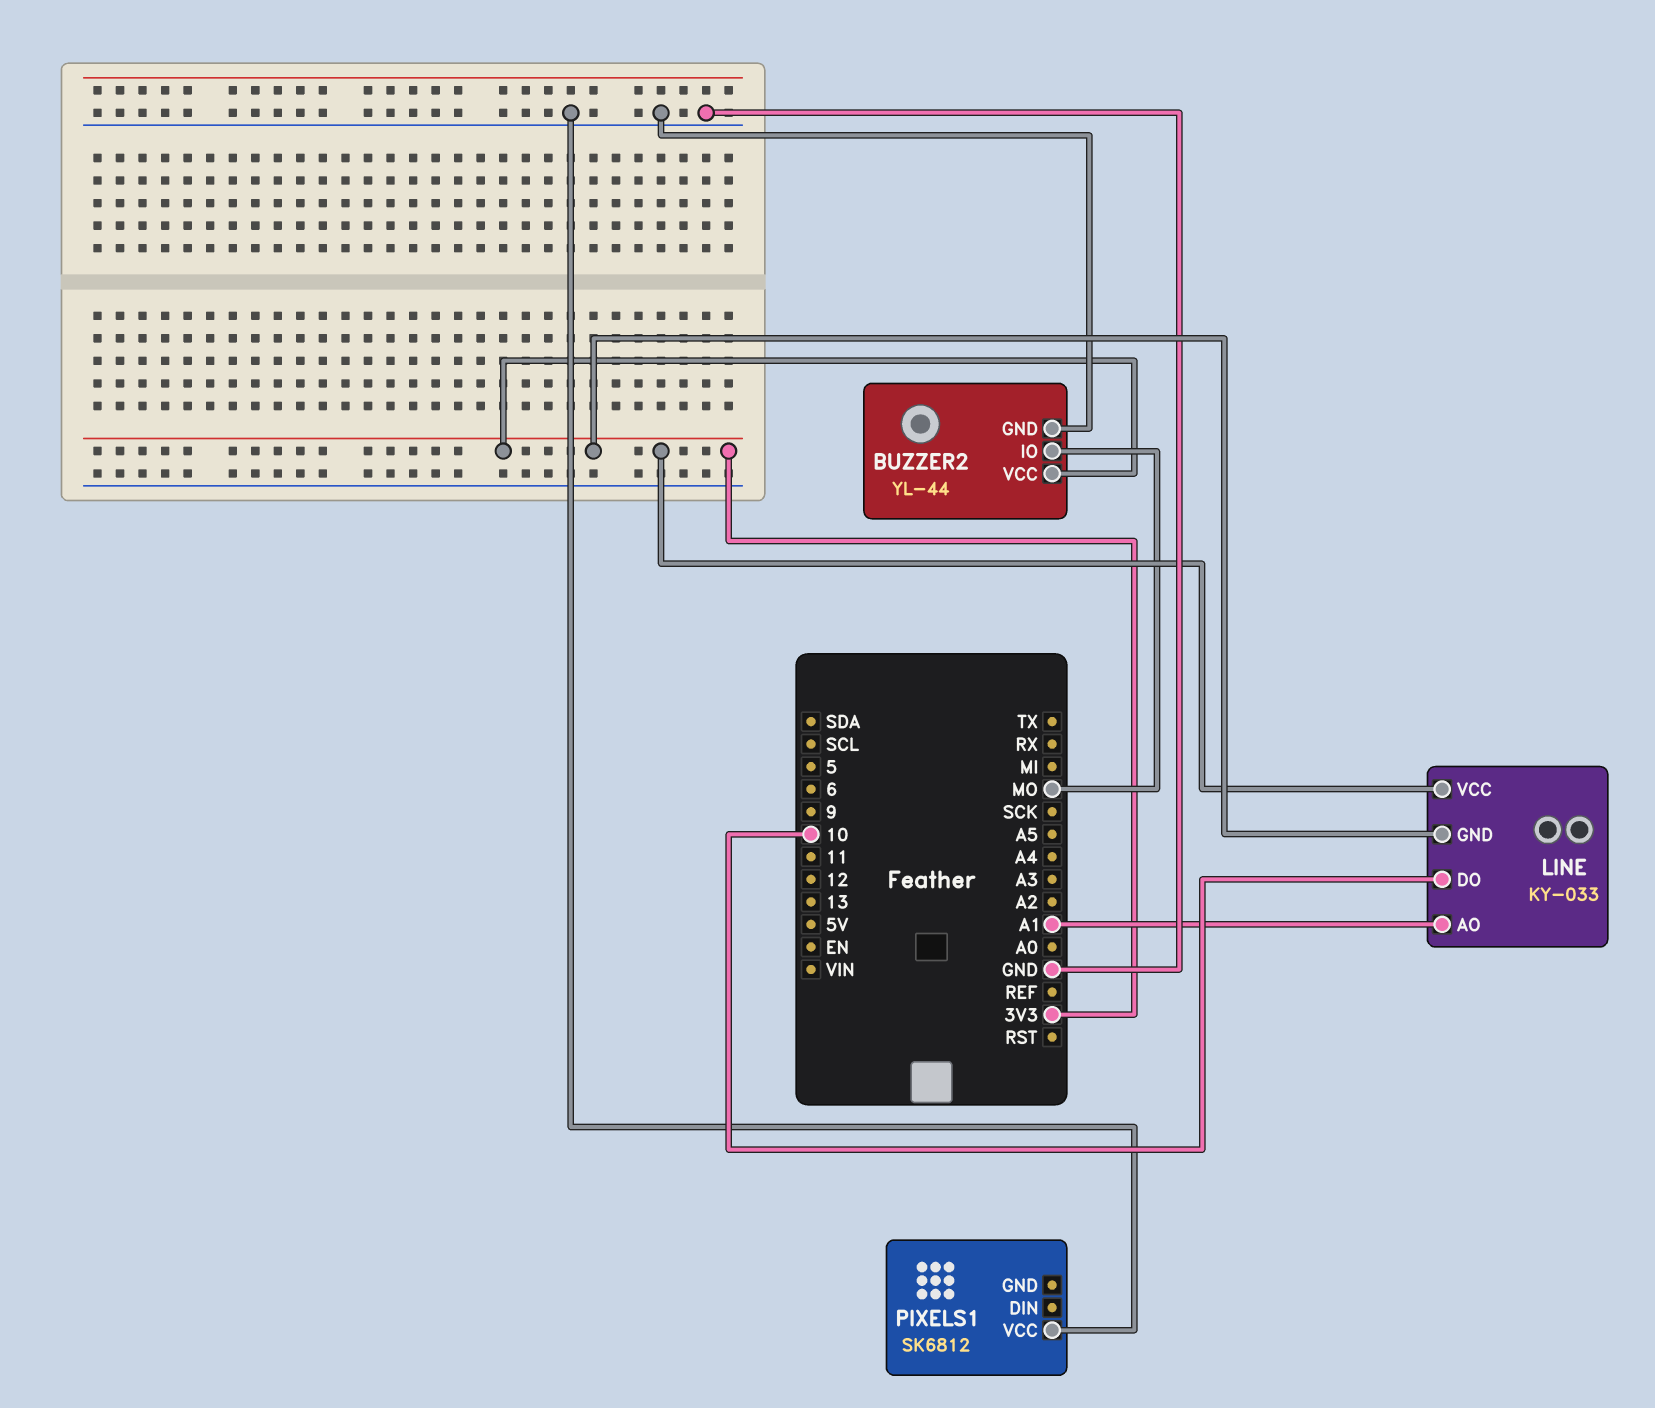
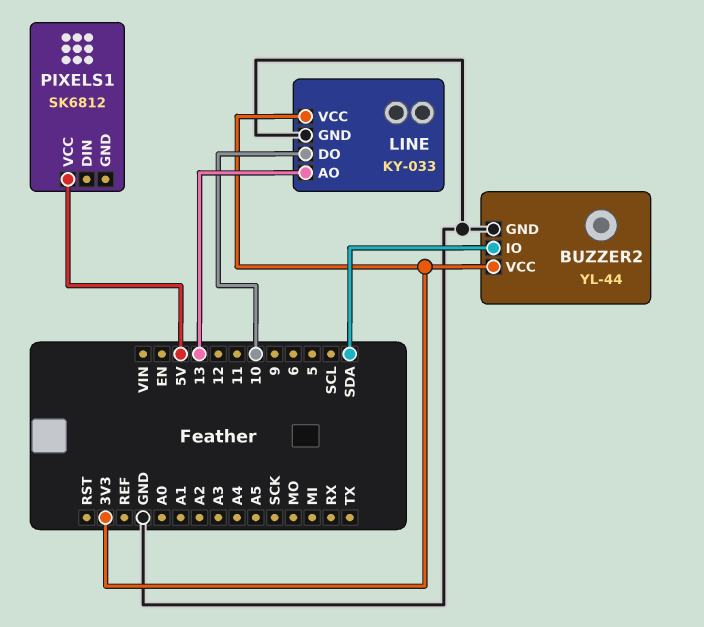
BUZZER2 pin IO: MO -> SDA
LINE pin AO: A1 -> 13
LINE pin GND: 3V3 -> GND
PIXELS1 pin VCC: GND -> 5V

